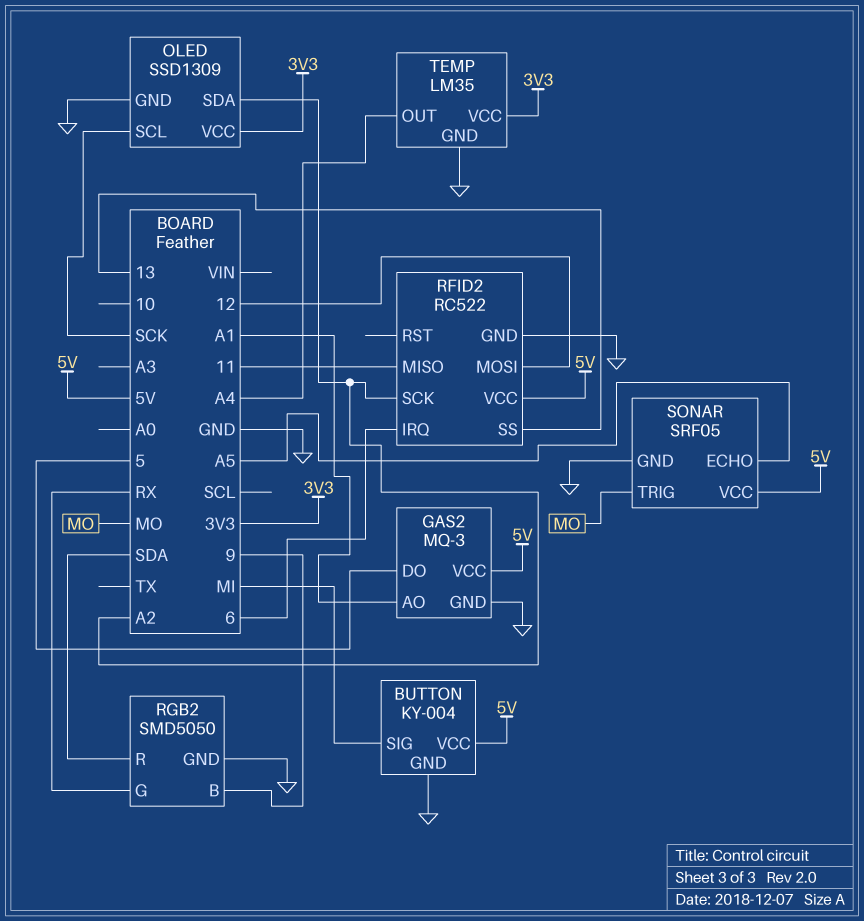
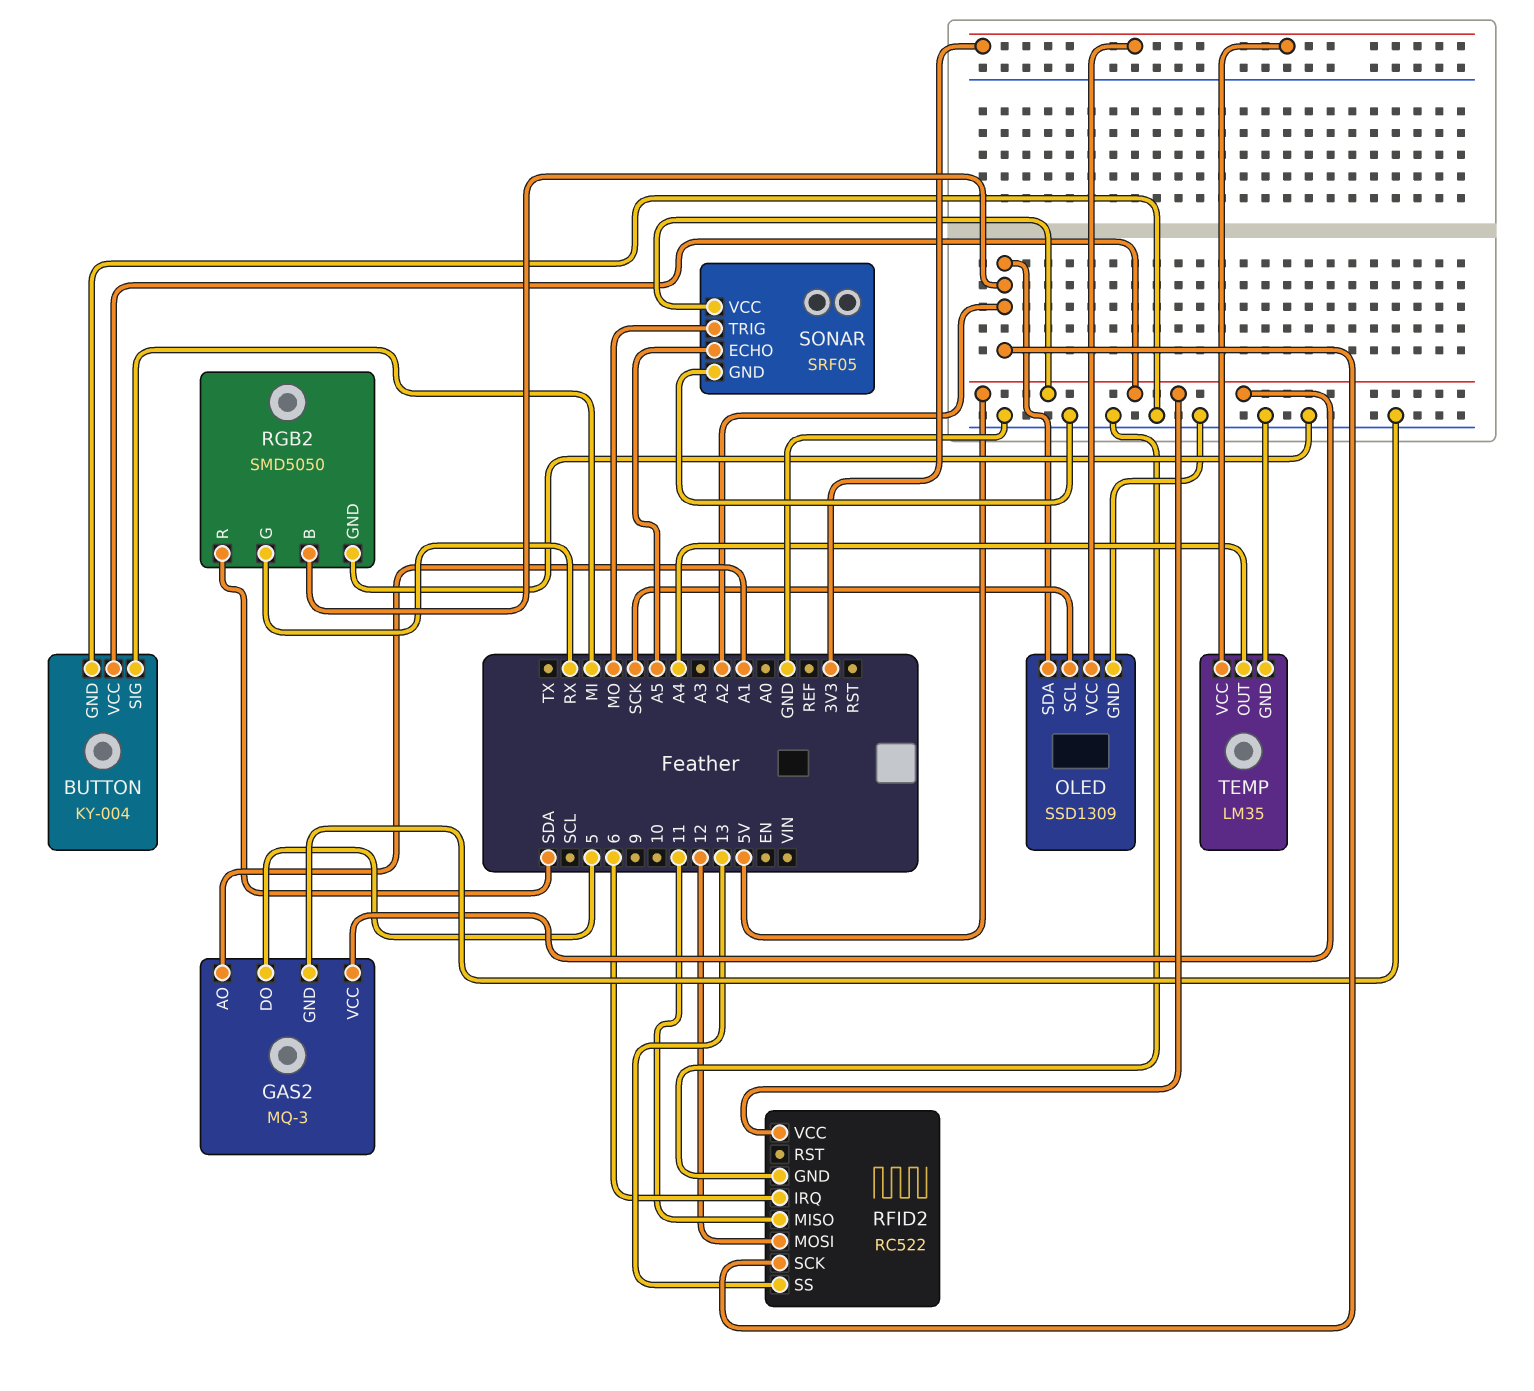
RGB2 pin B: 9 -> A2

